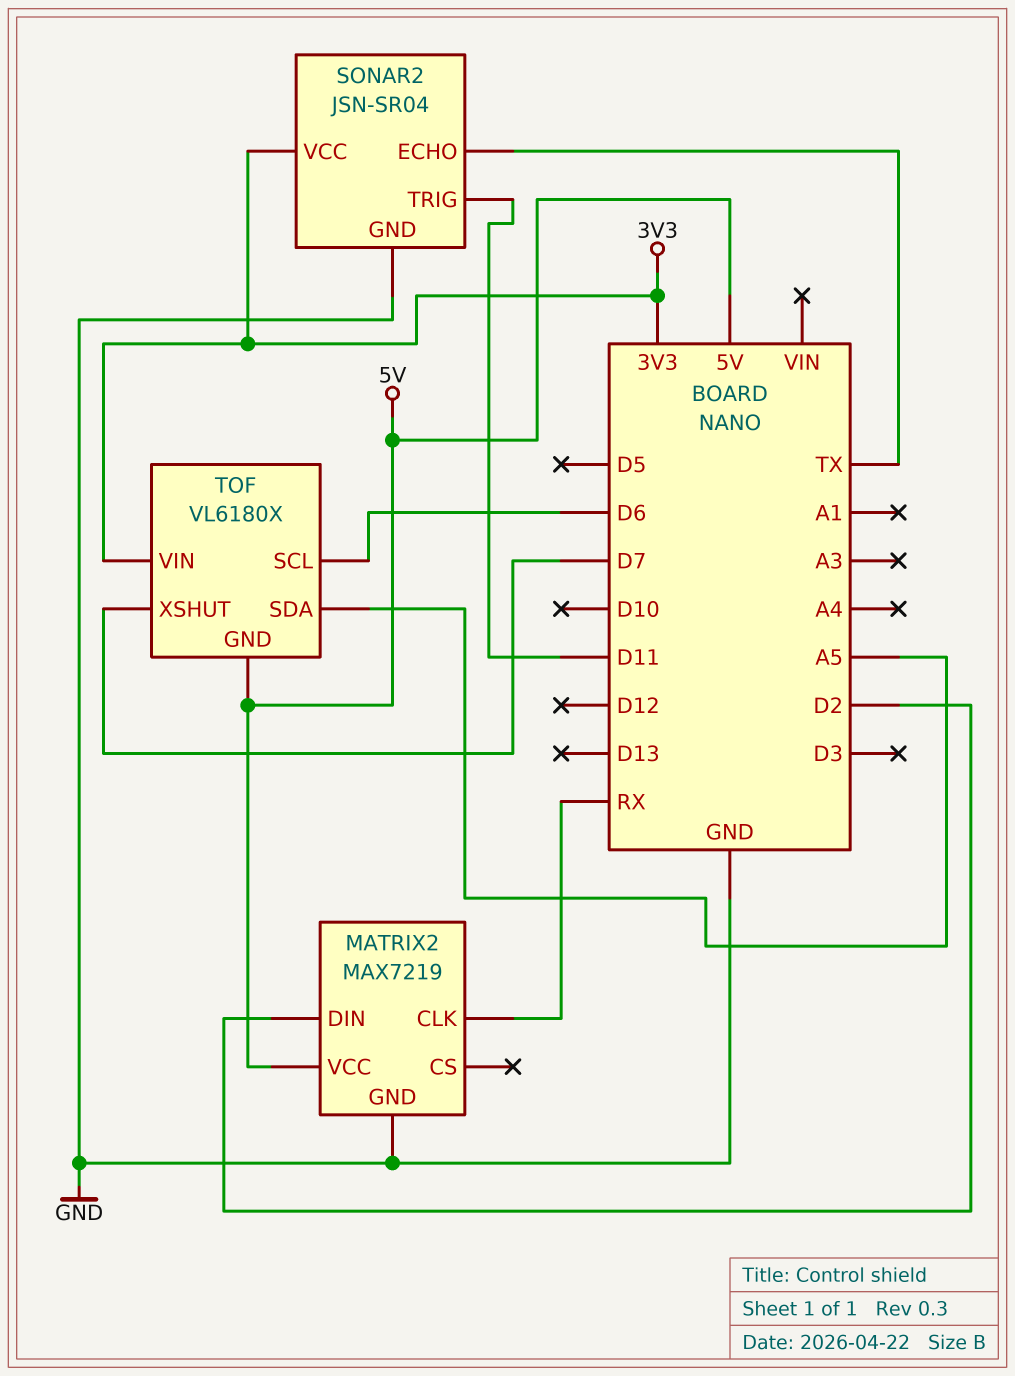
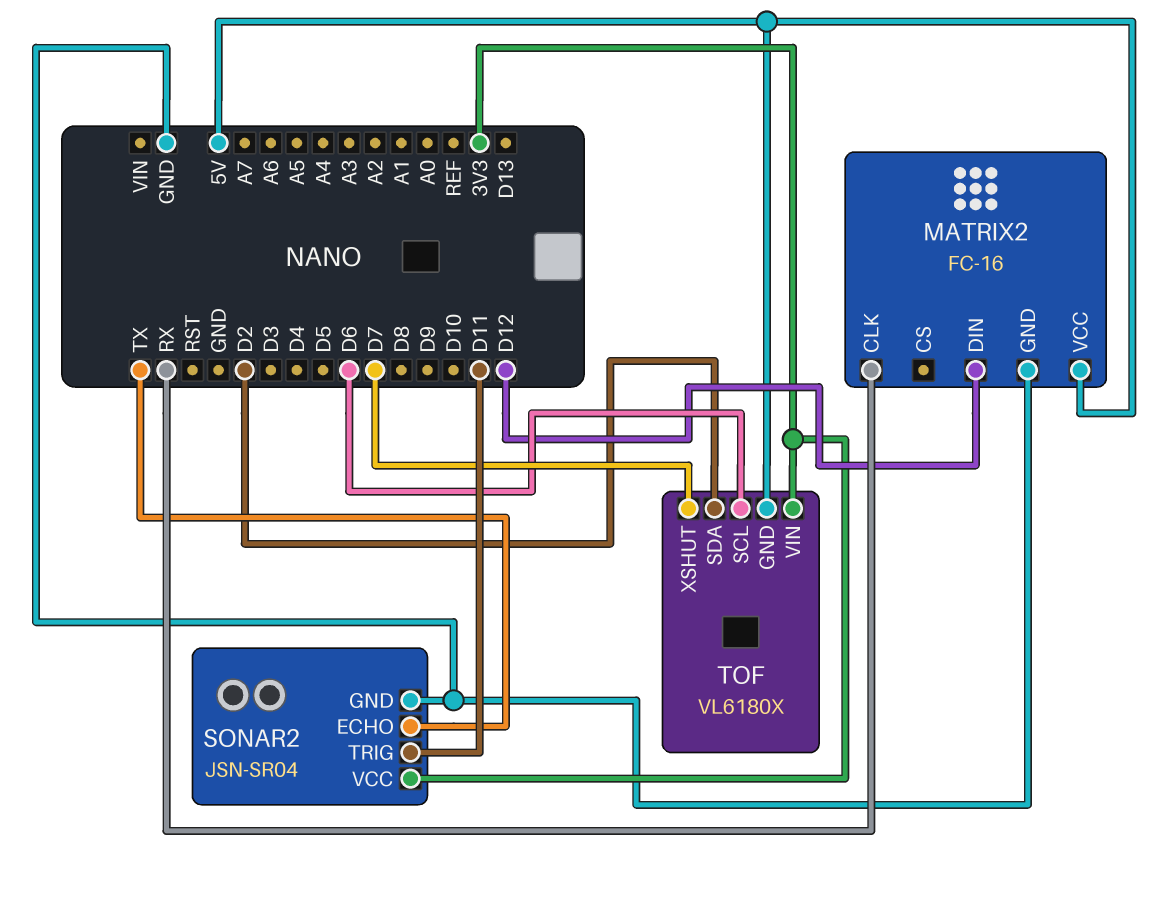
MATRIX2: MAX7219 -> FC-16
MATRIX2 pin DIN: D2 -> D12
TOF pin SDA: A5 -> D2

